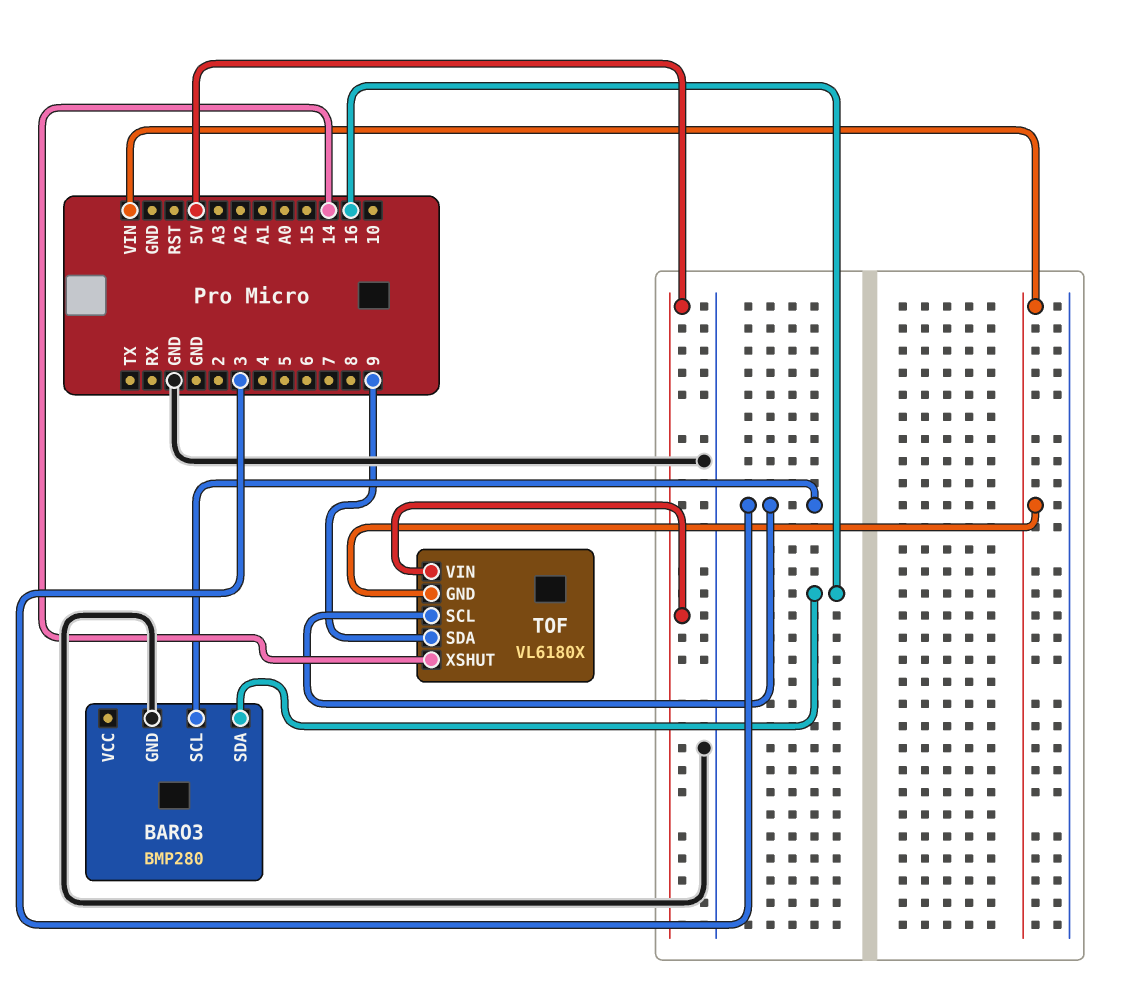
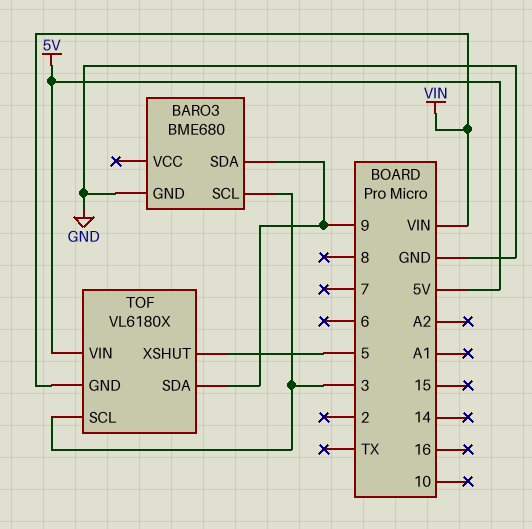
BARO3: BMP280 -> BME680
BARO3 pin SDA: 16 -> 9
TOF pin XSHUT: 14 -> 5

